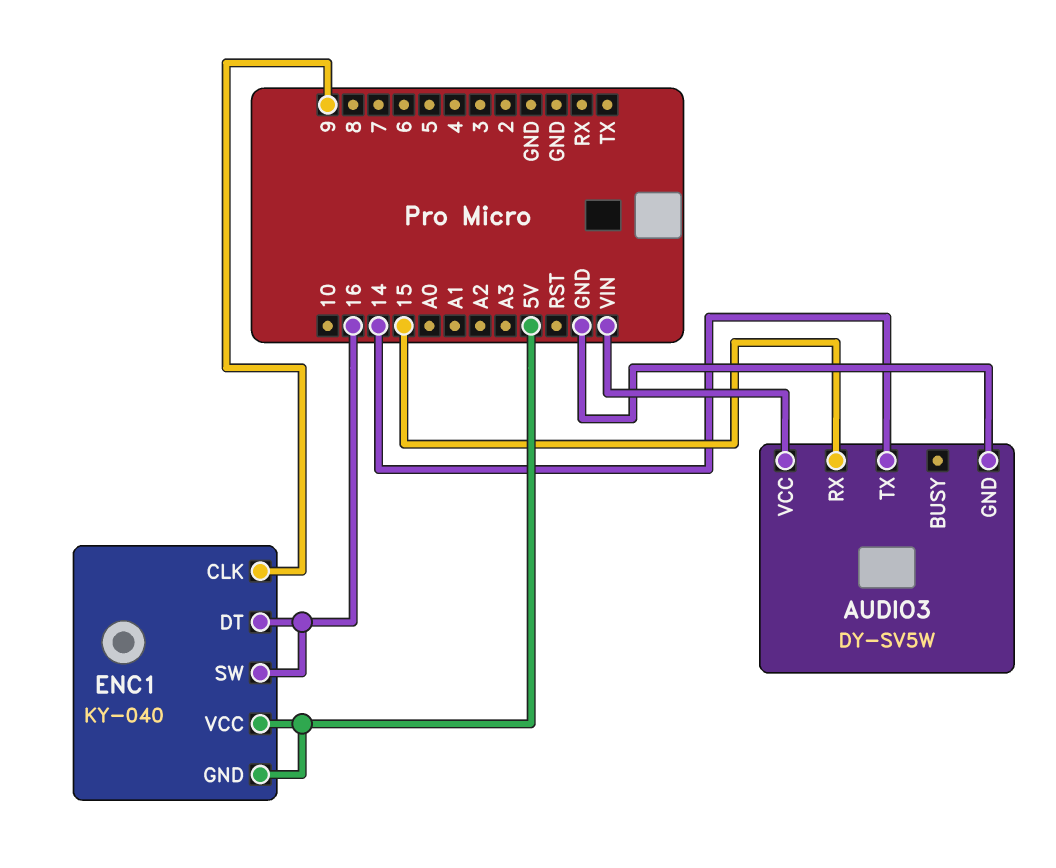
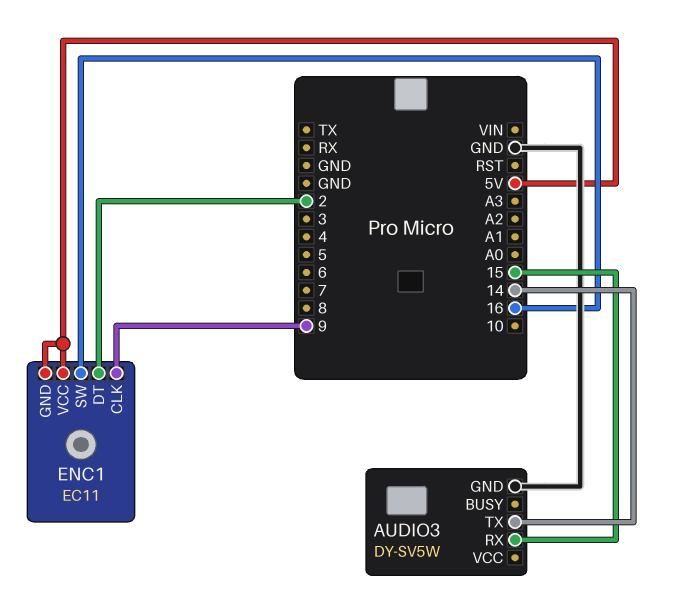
AUDIO3 pin VCC: VIN -> none
ENC1: KY-040 -> EC11
ENC1 pin DT: 16 -> 2

